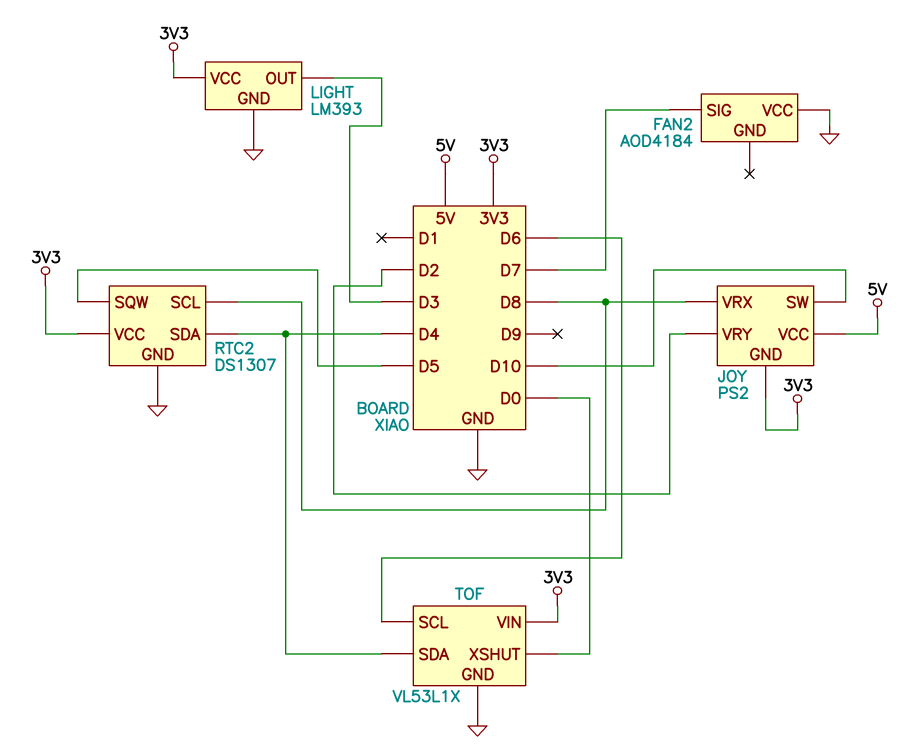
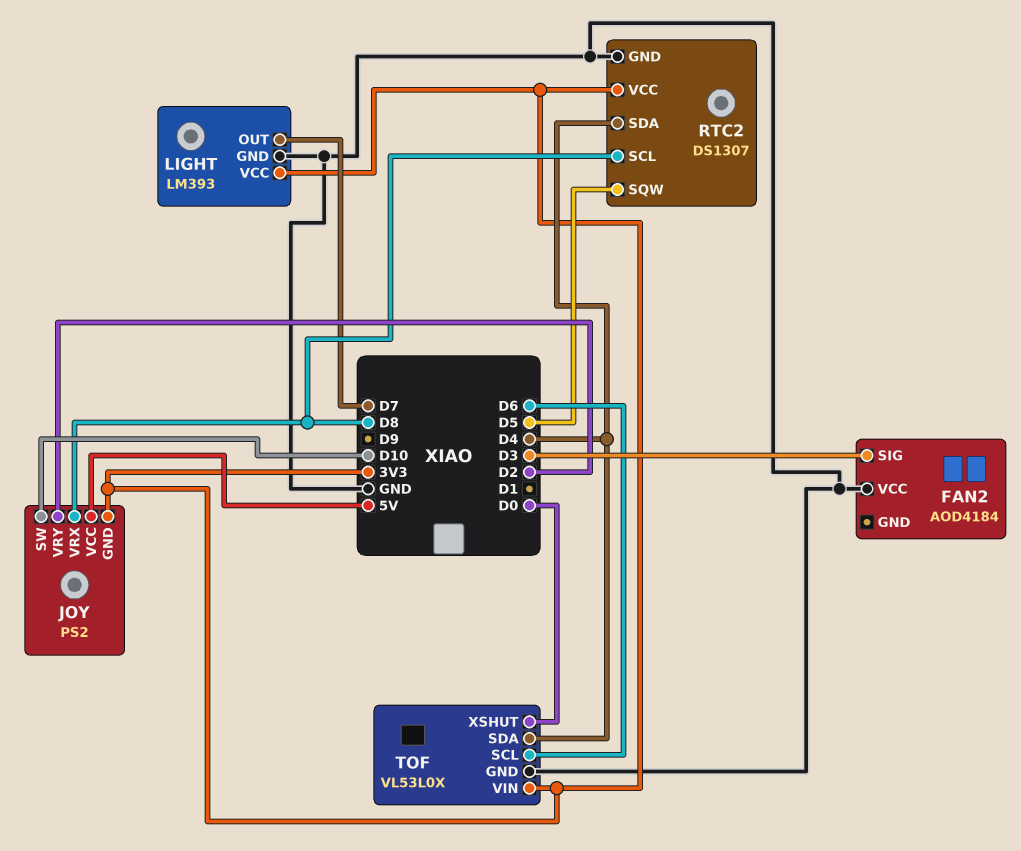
FAN2 pin SIG: D7 -> D3
LIGHT pin OUT: D3 -> D7
TOF: VL53L1X -> VL53L0X

